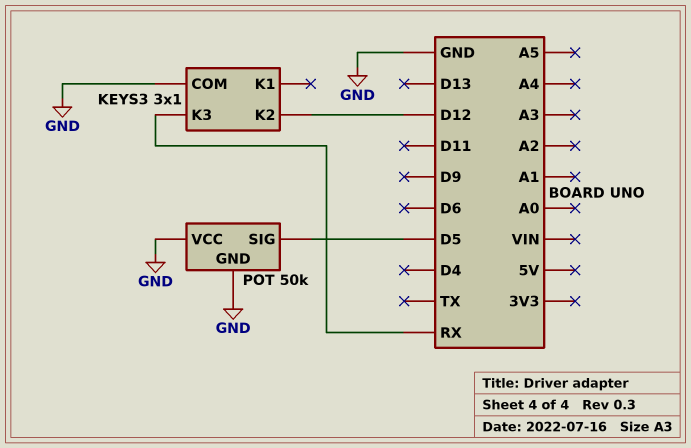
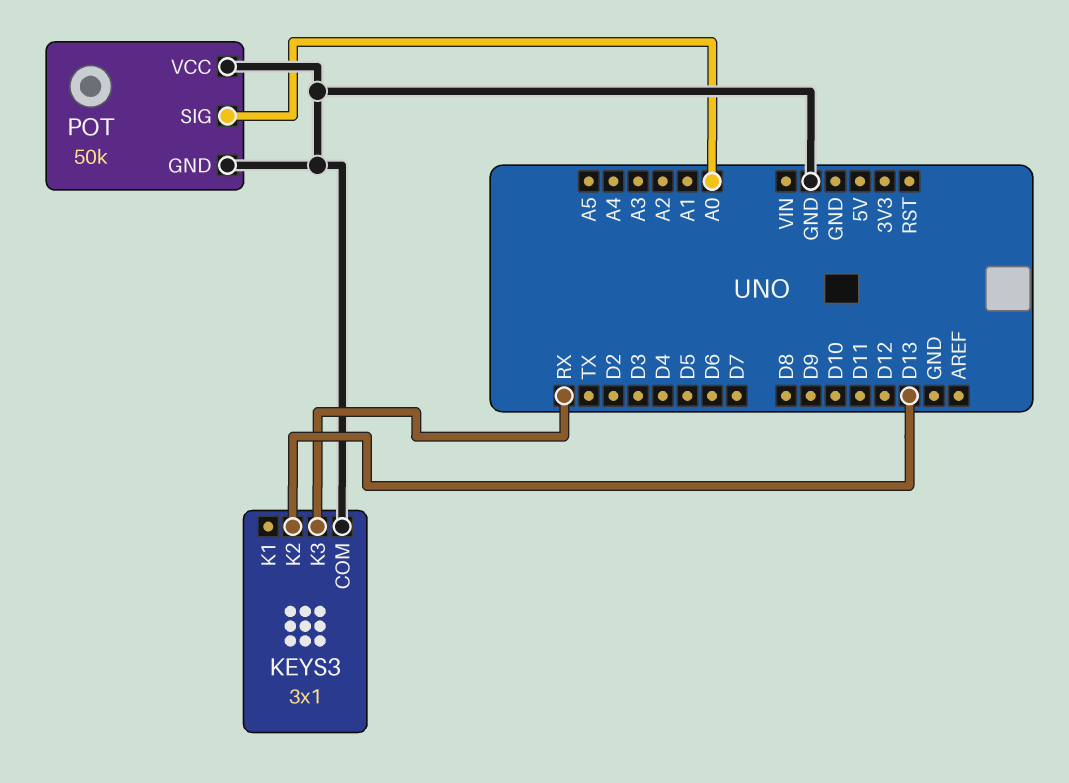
KEYS3 pin K2: D12 -> D13
POT pin SIG: D5 -> A0

